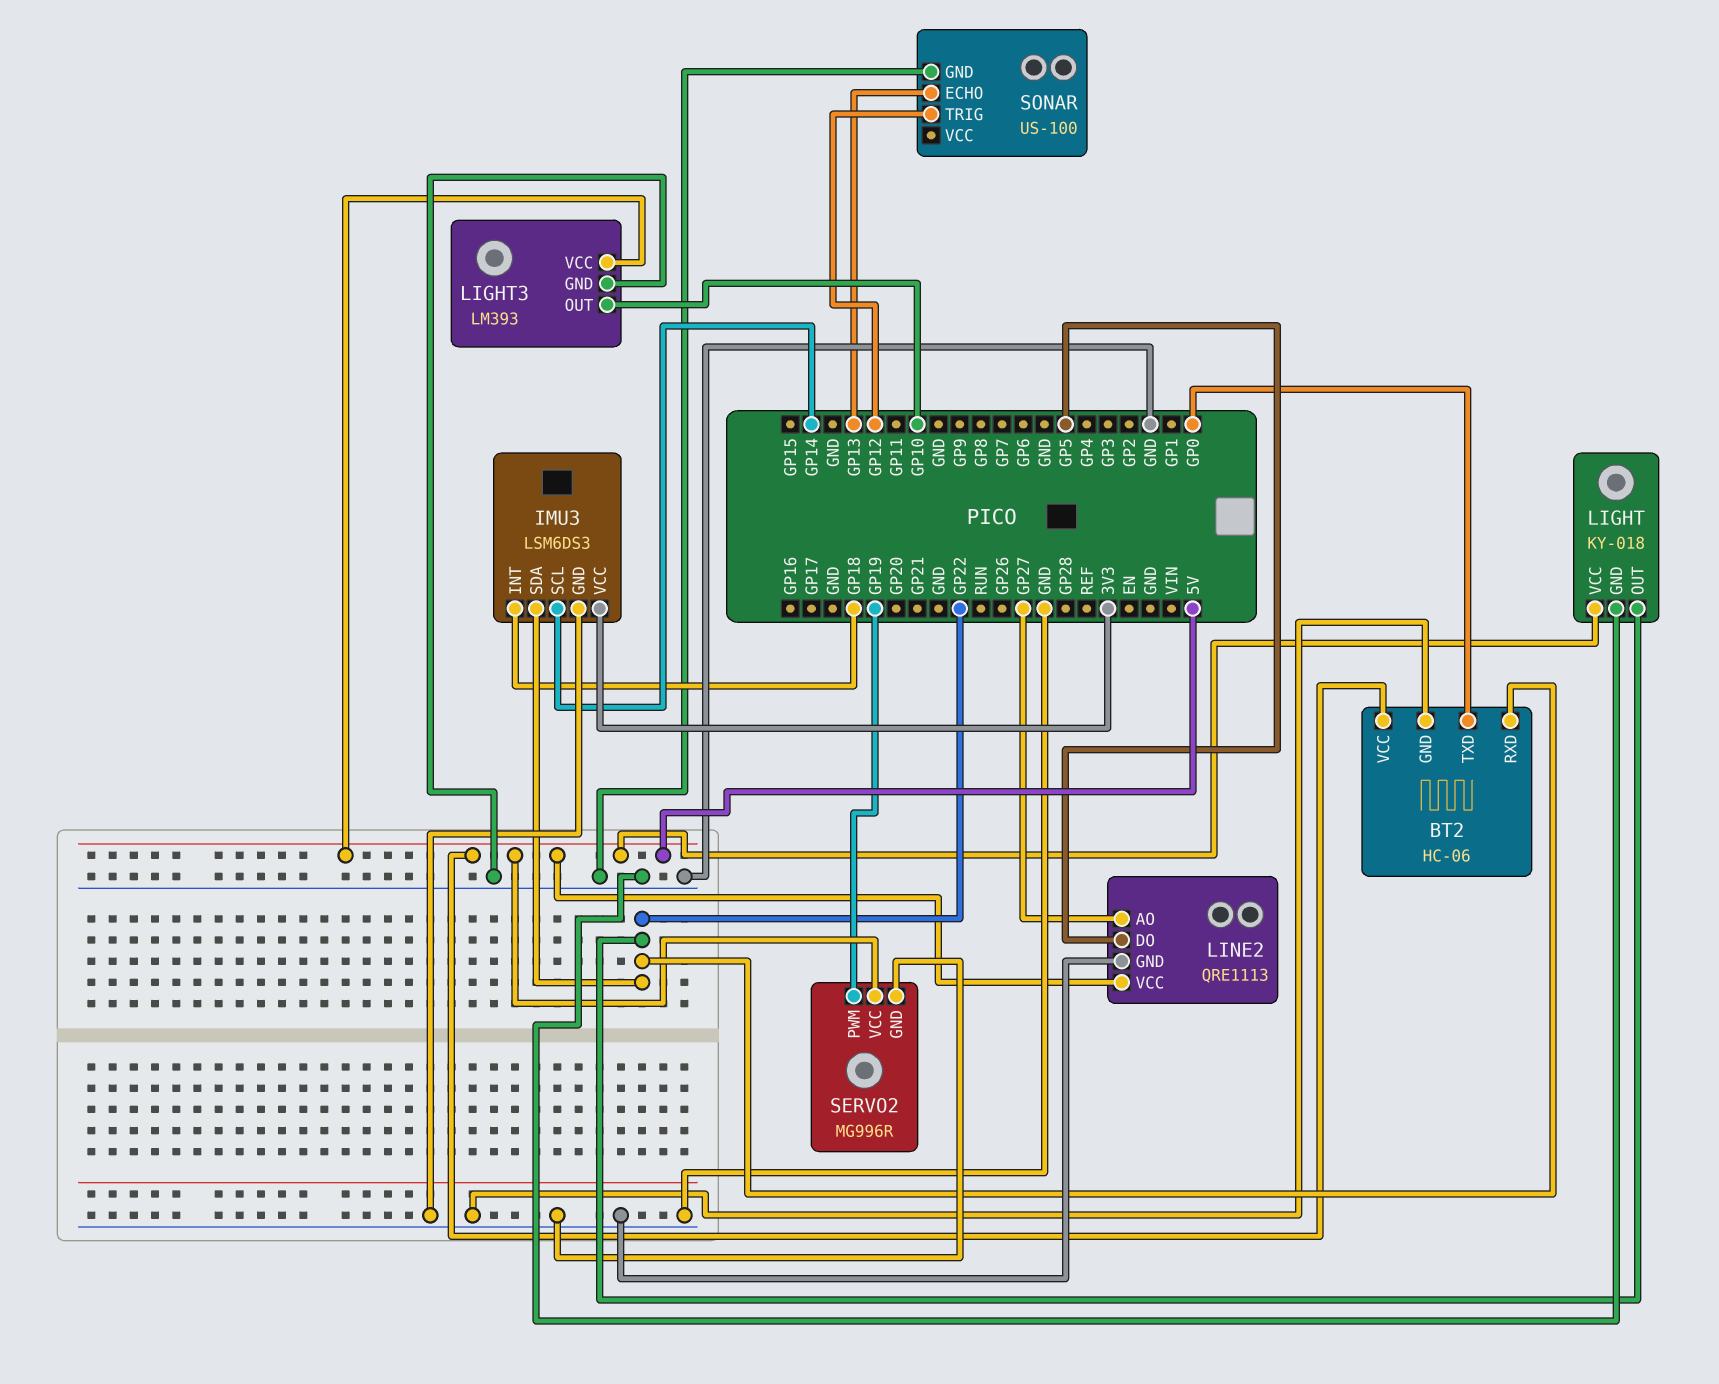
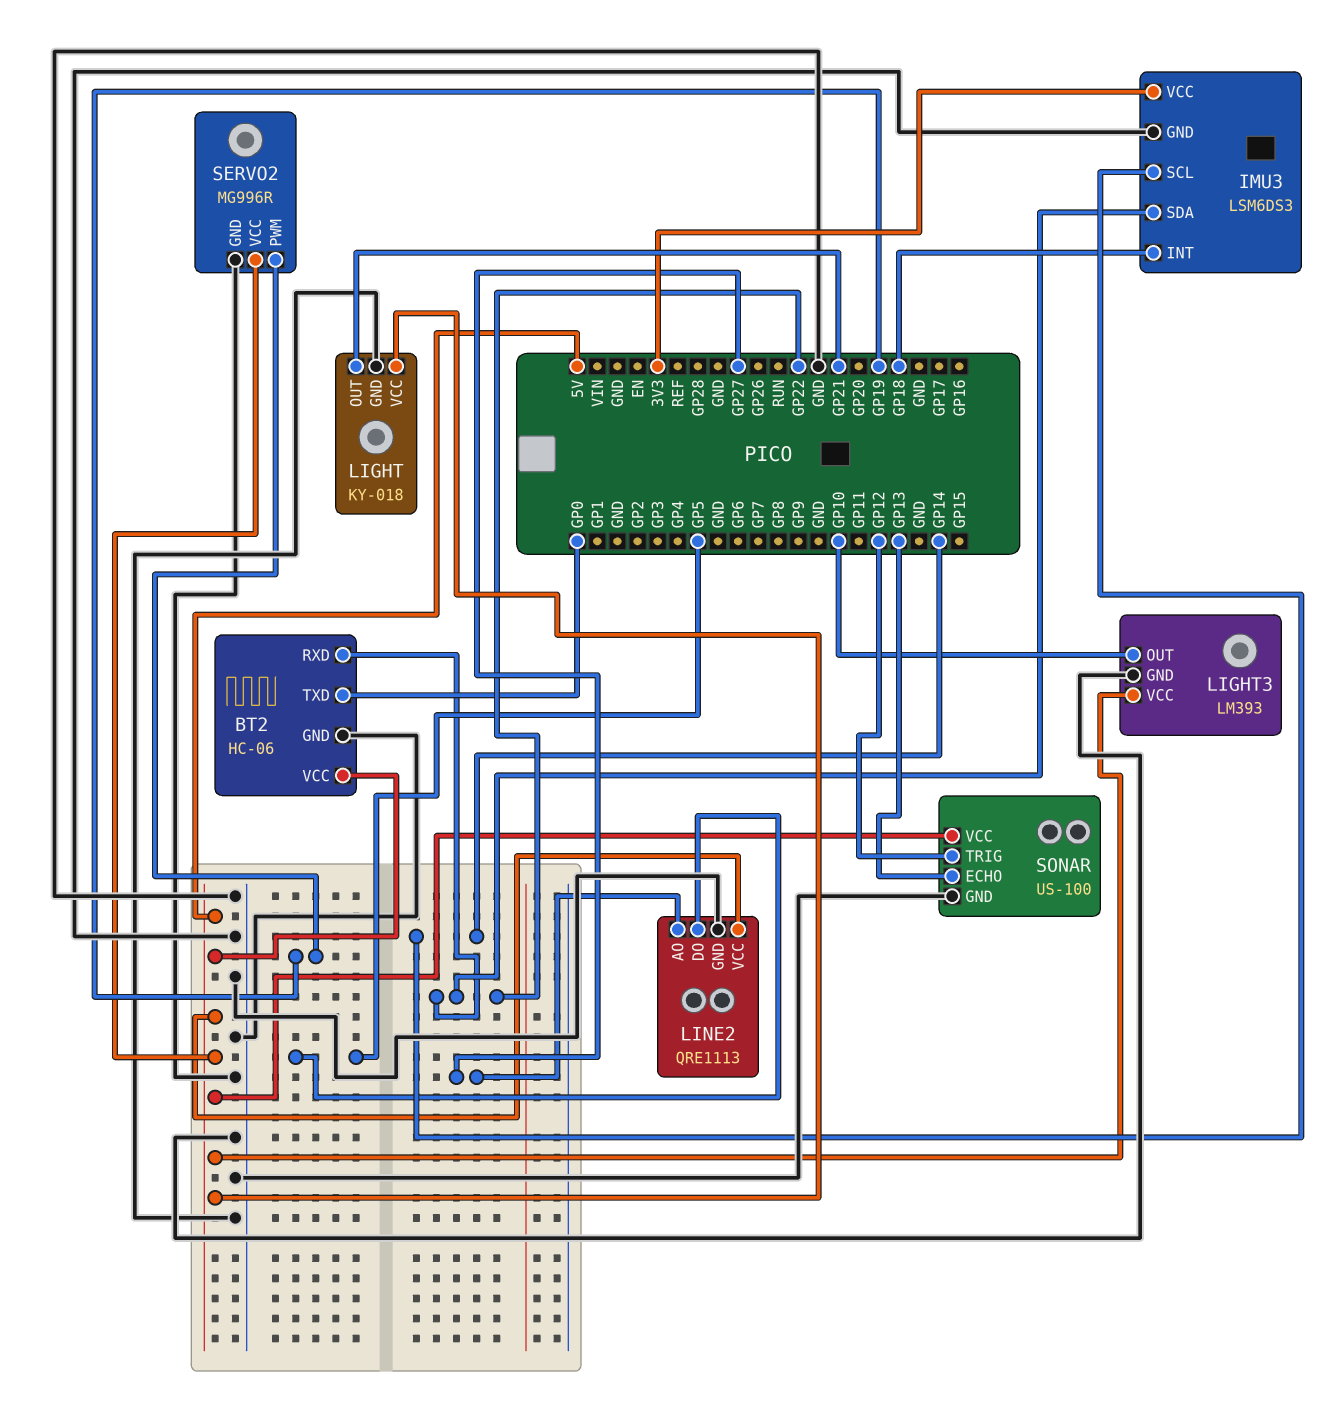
LIGHT pin OUT: GP22 -> GP21
SONAR pin VCC: none -> 5V

